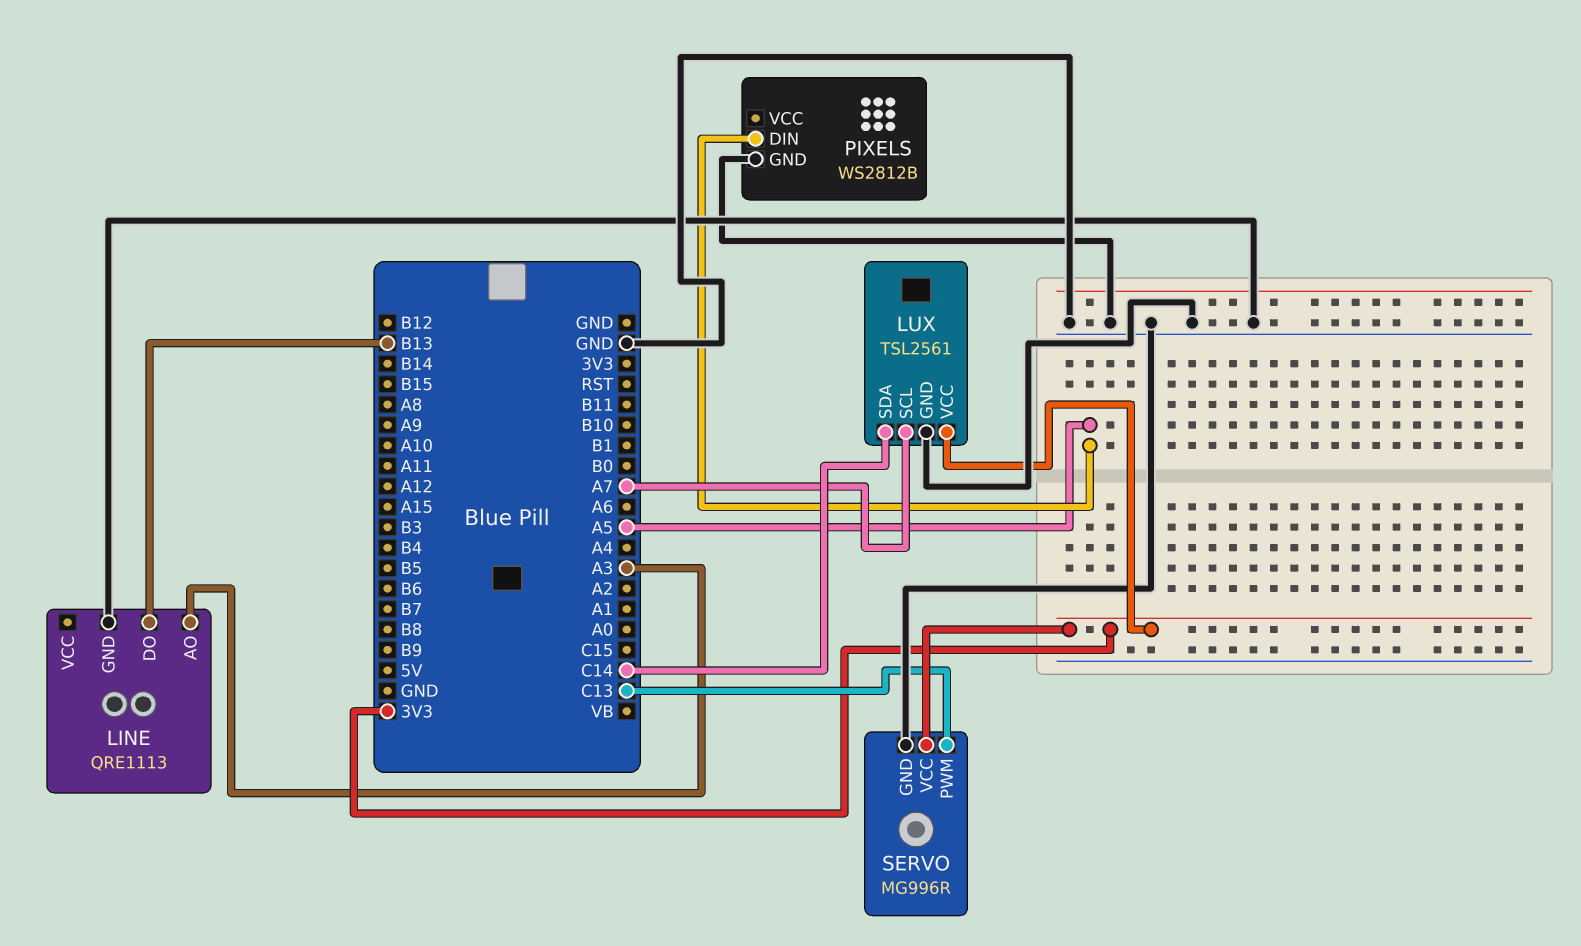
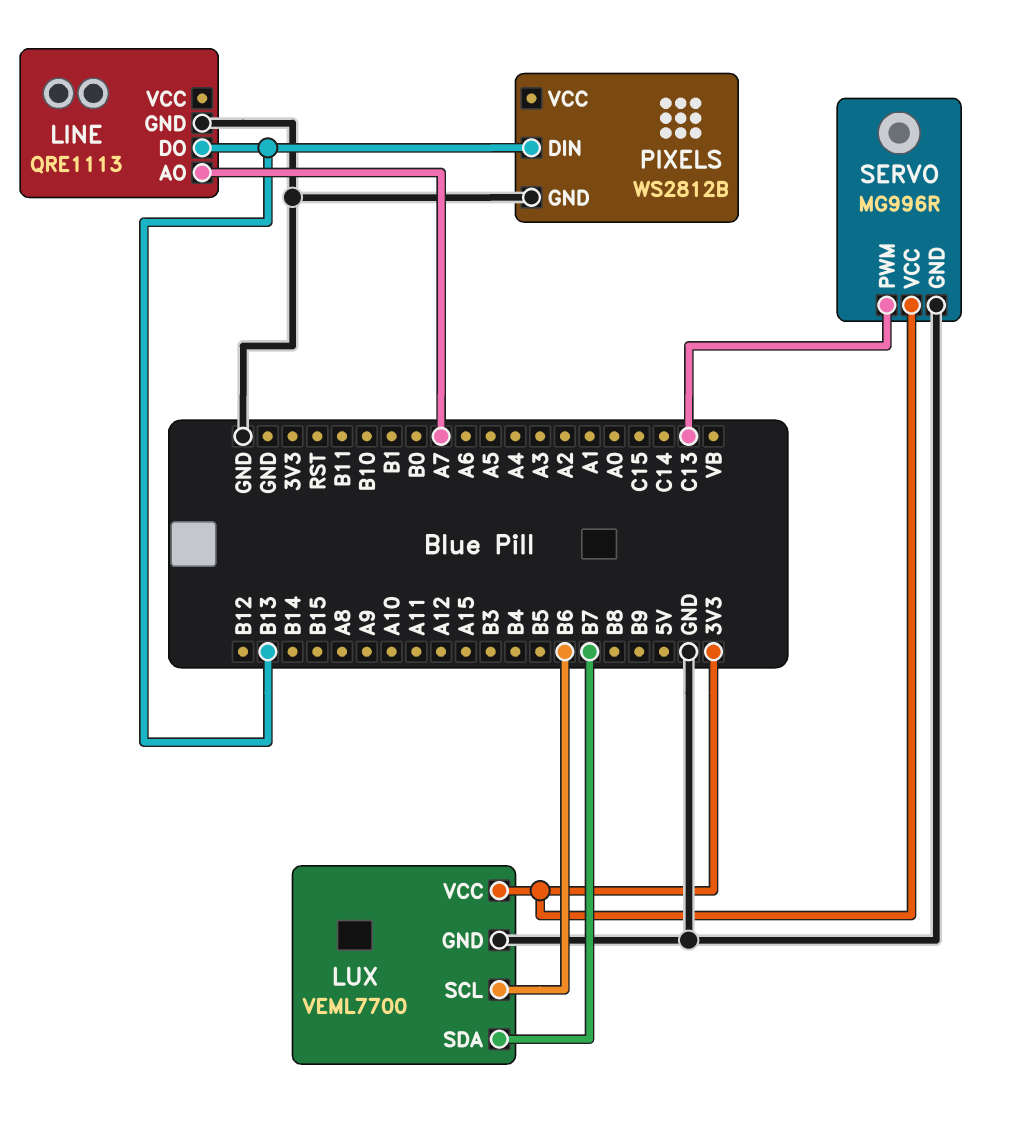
LINE pin AO: A3 -> A7
LUX: TSL2561 -> VEML7700
LUX pin SCL: A7 -> B6
LUX pin SDA: C14 -> B7
PIXELS pin DIN: A5 -> B13

